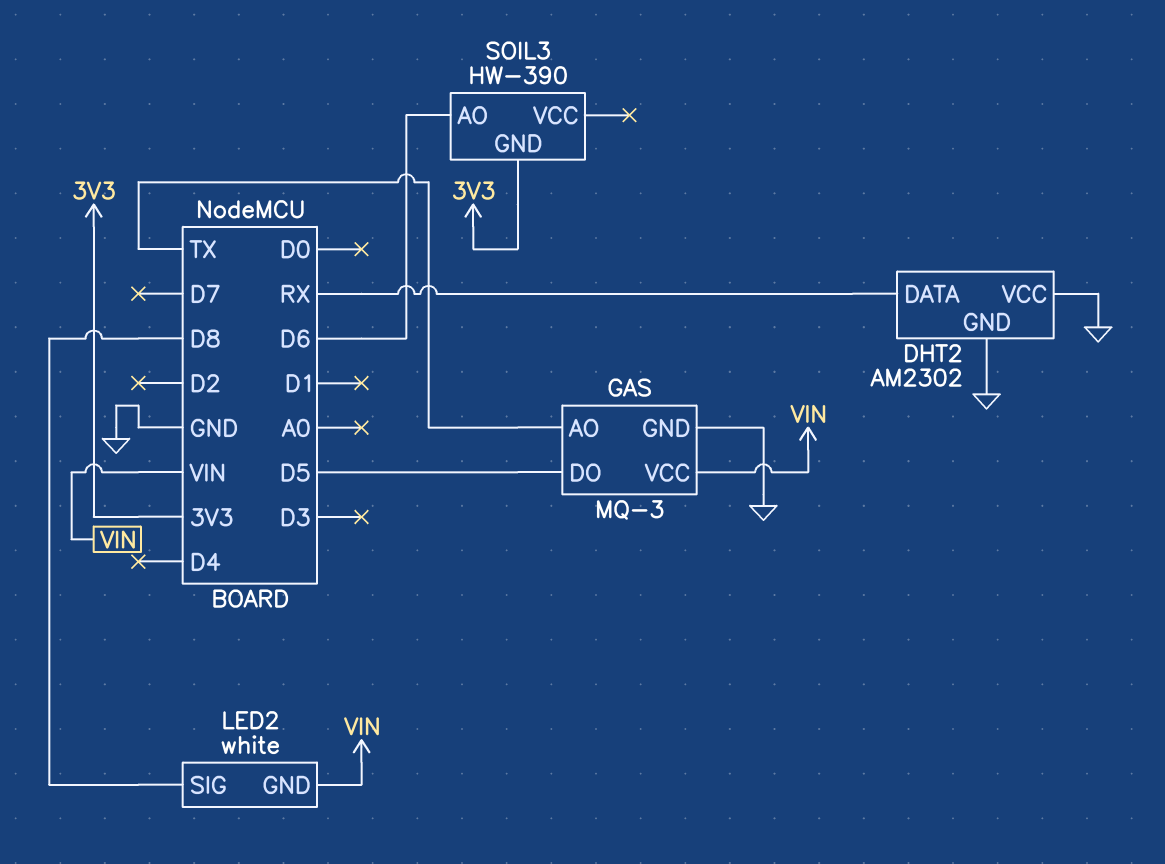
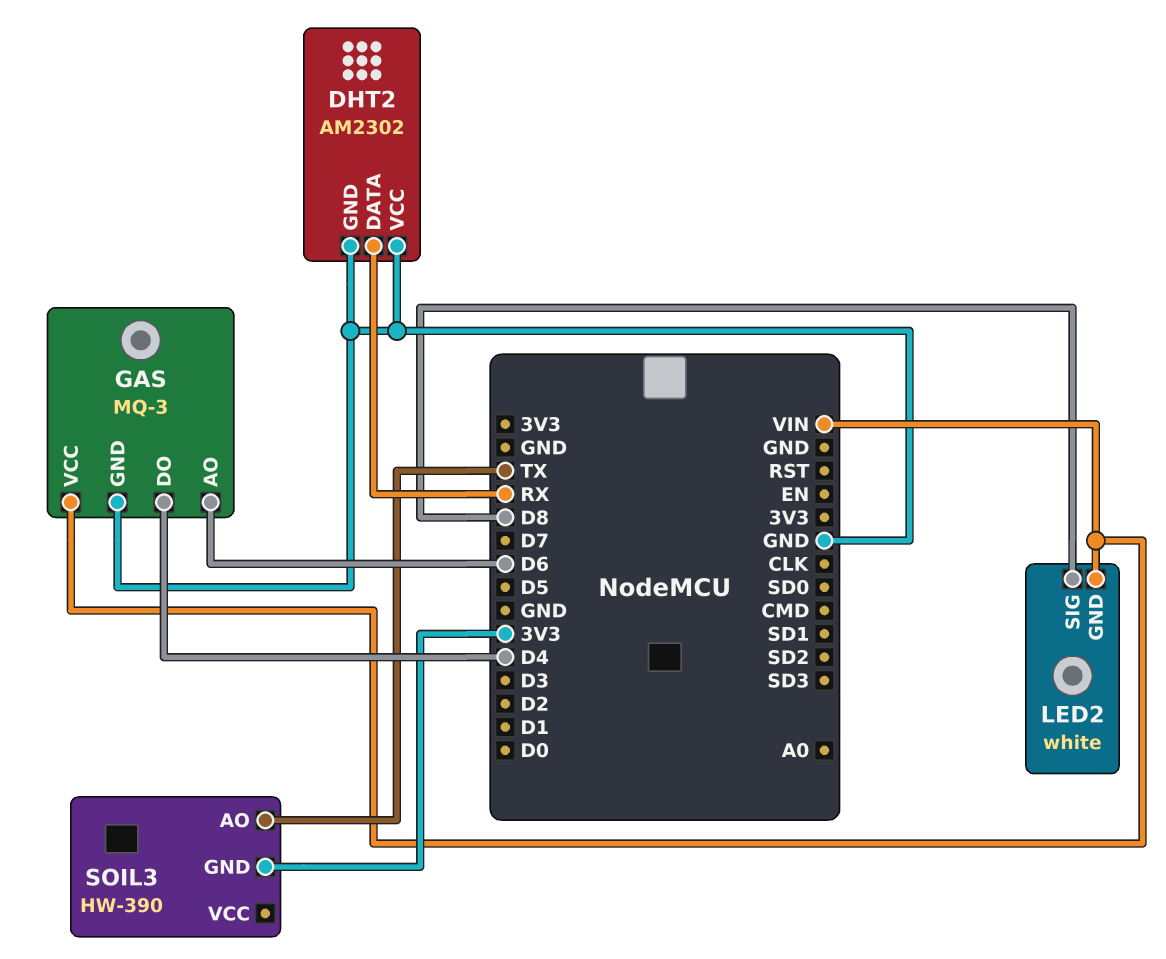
GAS pin AO: TX -> D6
GAS pin DO: D5 -> D4
SOIL3 pin AO: D6 -> TX

